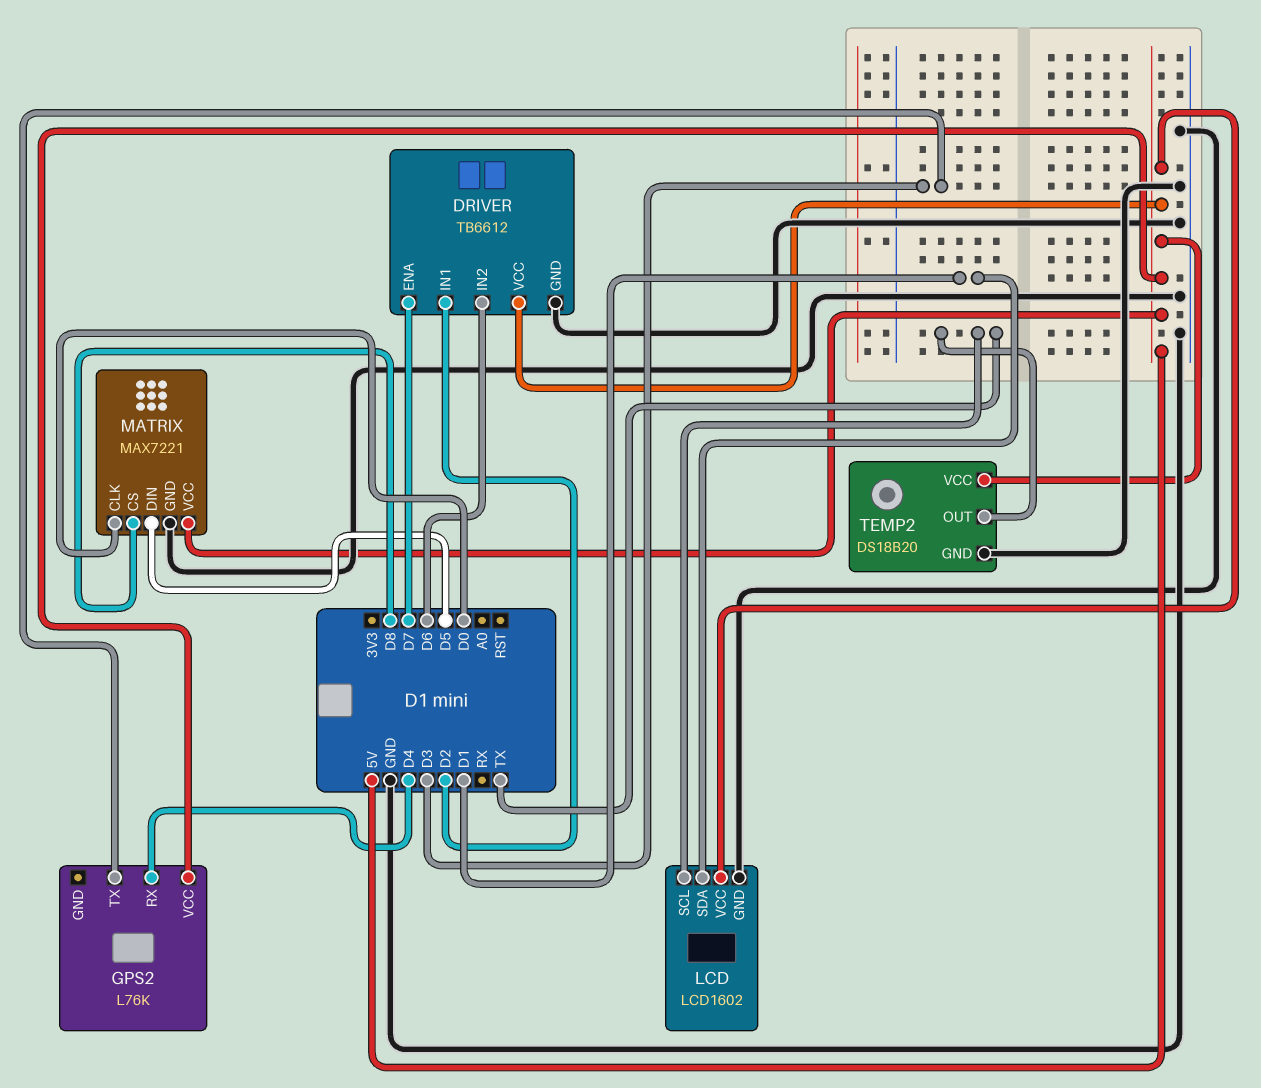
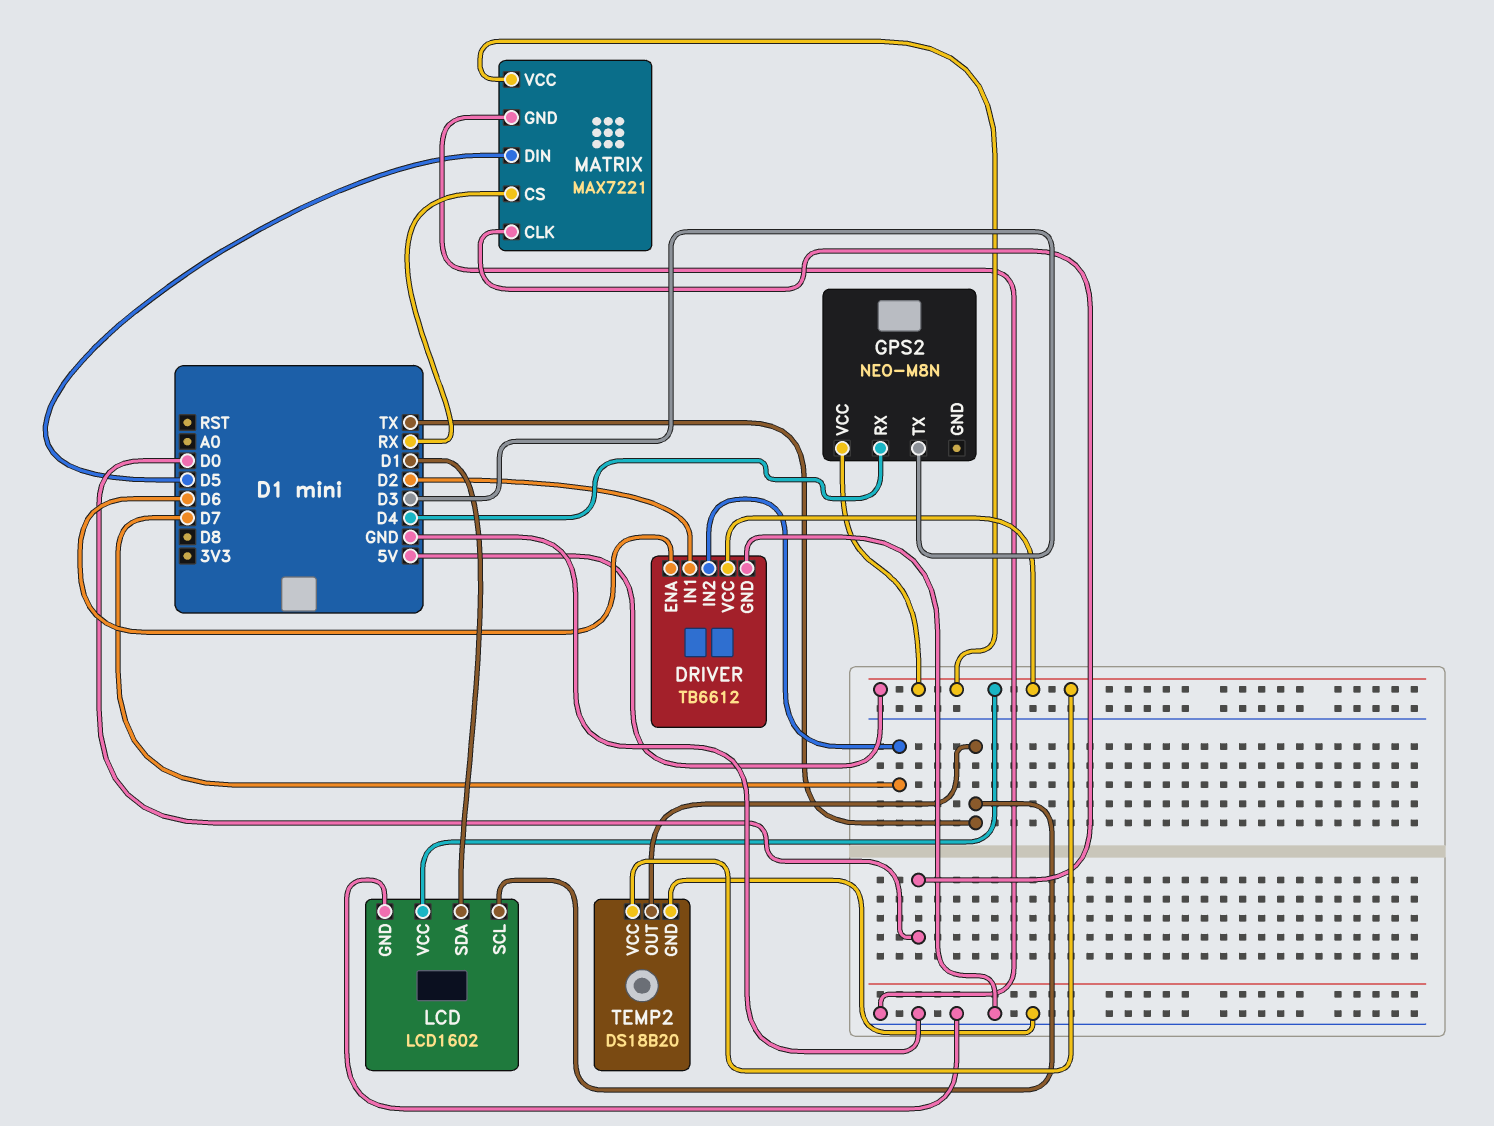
DRIVER pin ENA: D7 -> D6
DRIVER pin IN2: D6 -> D7
GPS2: L76K -> NEO-M8N
MATRIX pin CS: D8 -> RX

